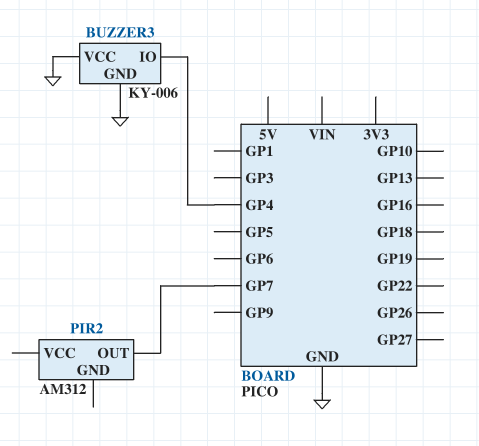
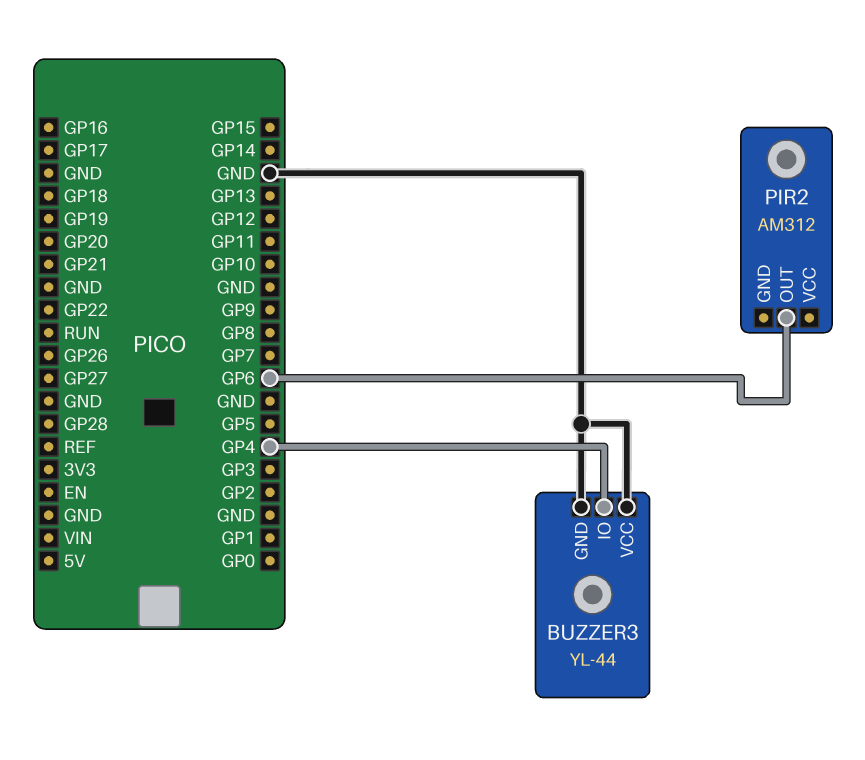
BUZZER3: KY-006 -> YL-44
PIR2 pin OUT: GP7 -> GP6

